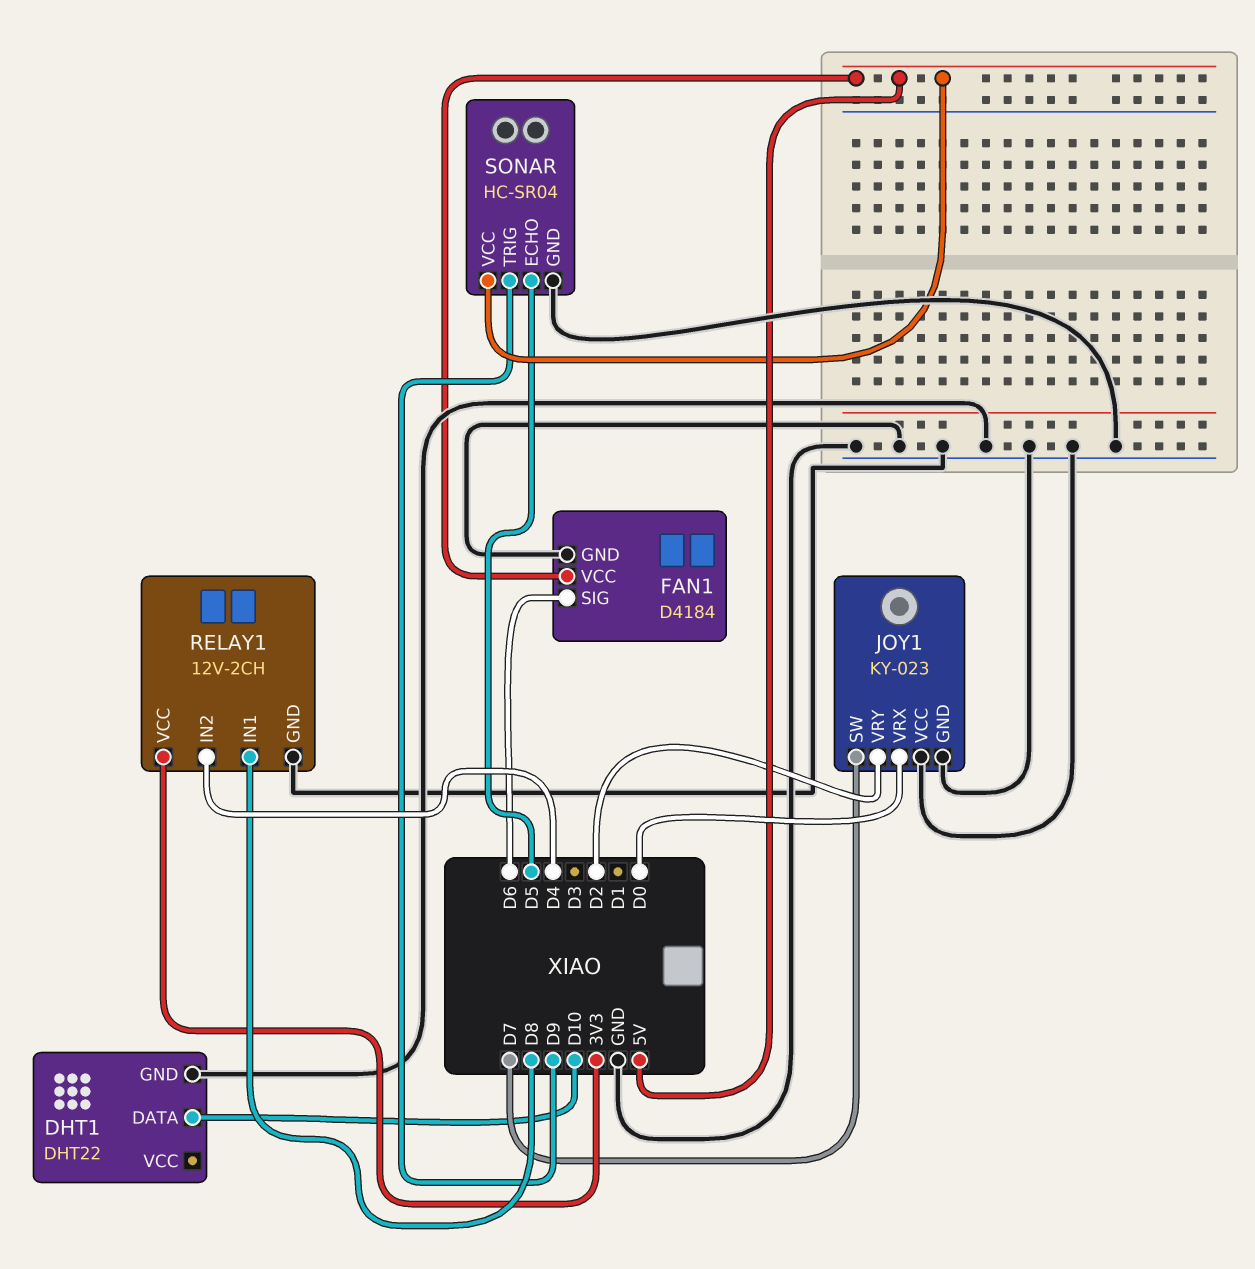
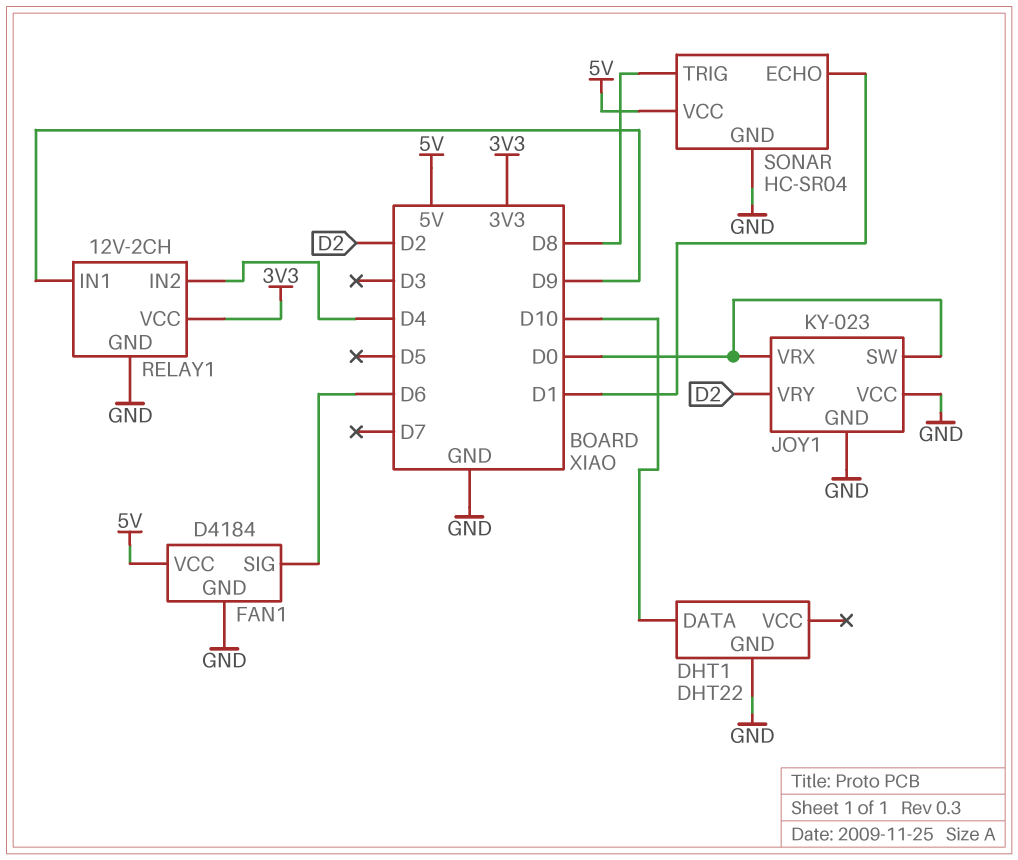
JOY1 pin SW: D7 -> D0
RELAY1 pin IN1: D8 -> D9
SONAR pin ECHO: D5 -> D1
SONAR pin TRIG: D9 -> D8

